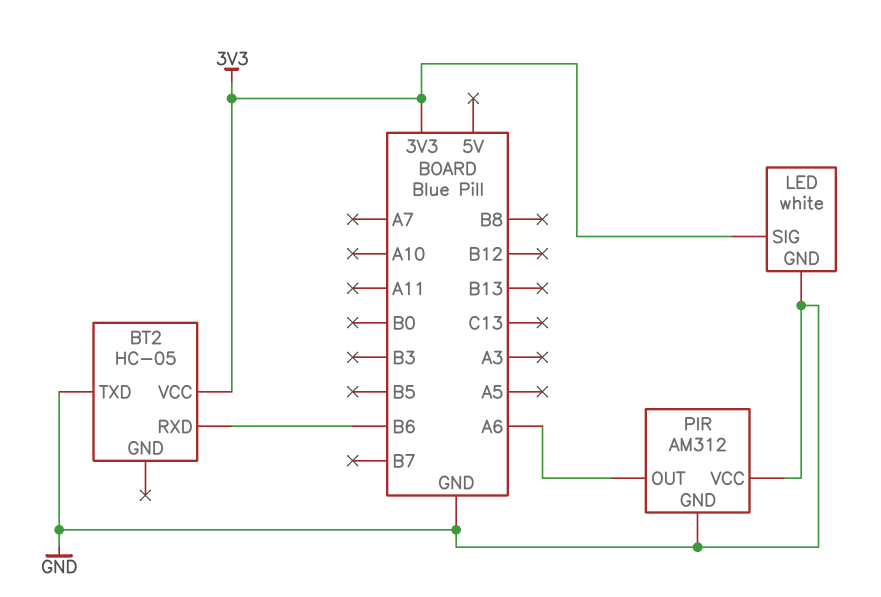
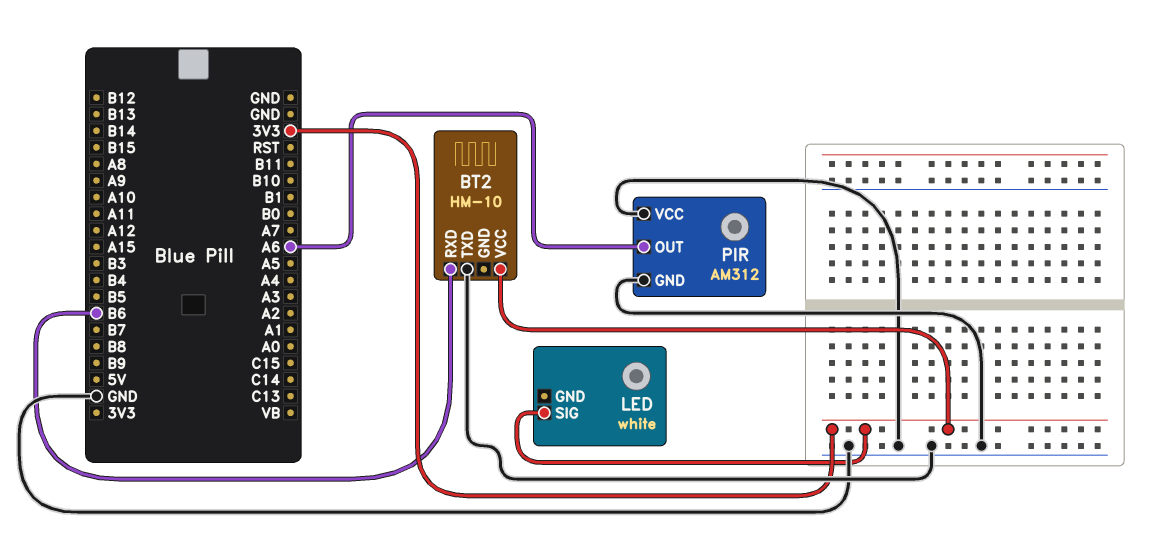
BT2: HC-05 -> HM-10
LED pin GND: GND -> none

